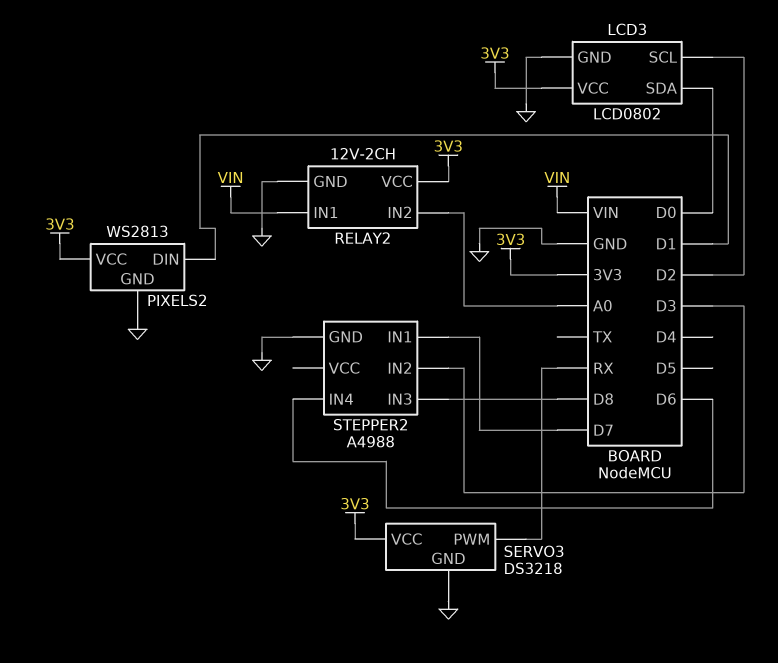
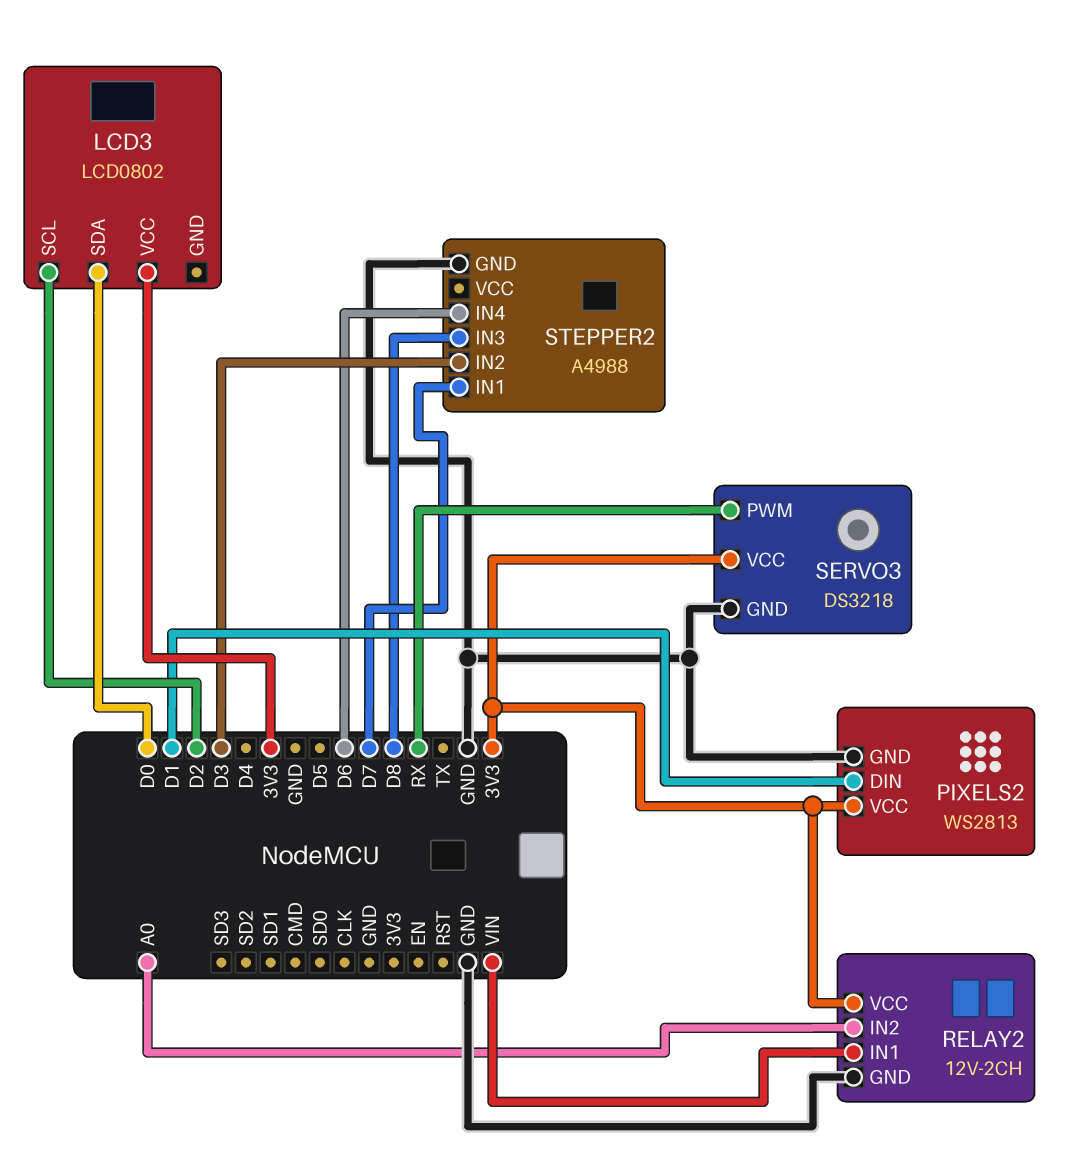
LCD3 pin GND: GND -> none

